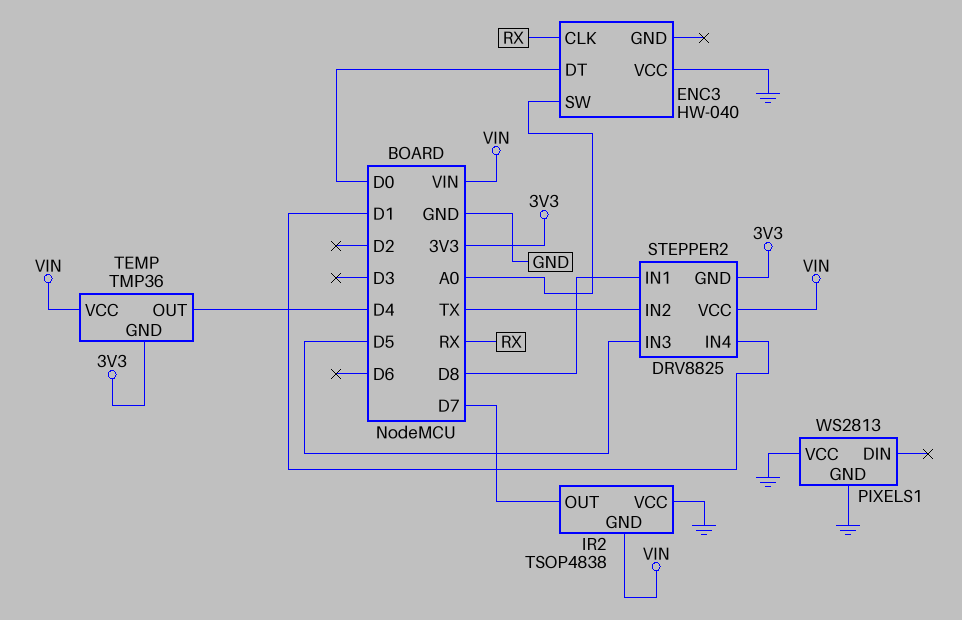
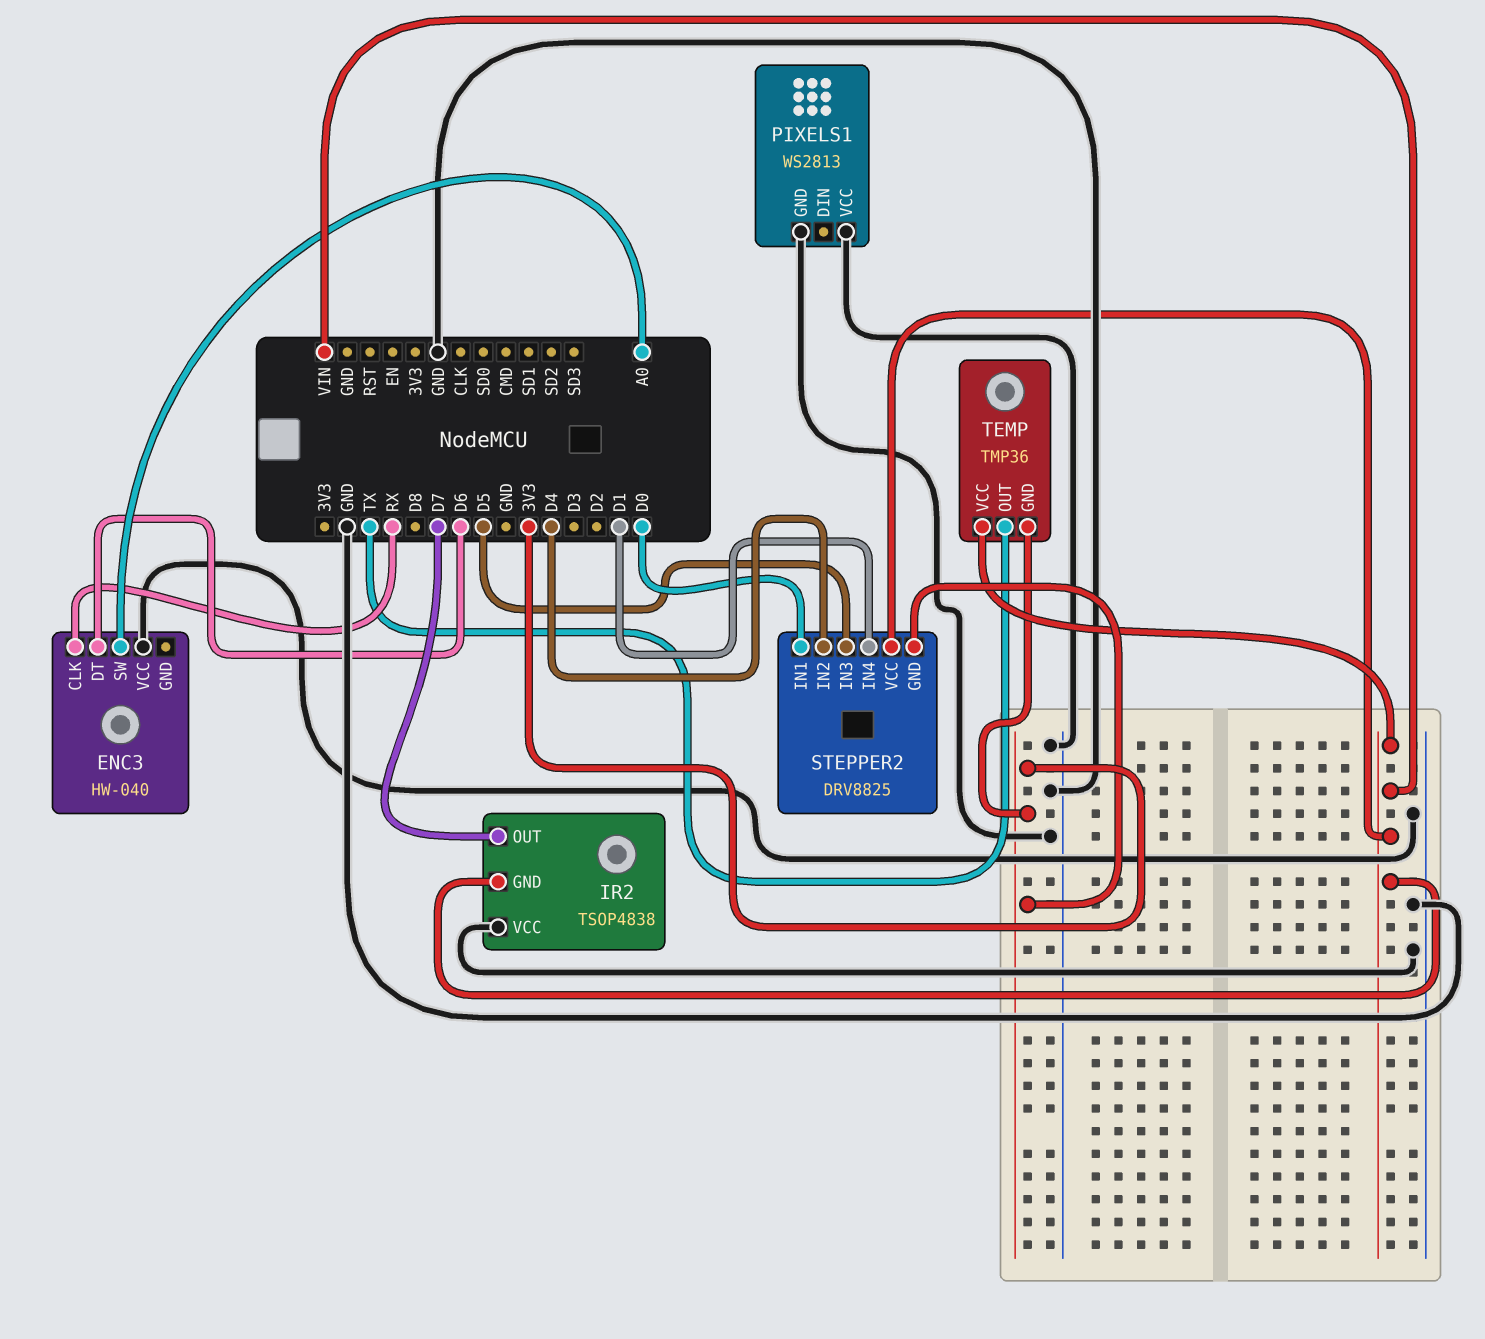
ENC3 pin DT: D0 -> D6
STEPPER2 pin IN1: D8 -> D0
STEPPER2 pin IN2: TX -> D4
TEMP pin OUT: D4 -> TX

